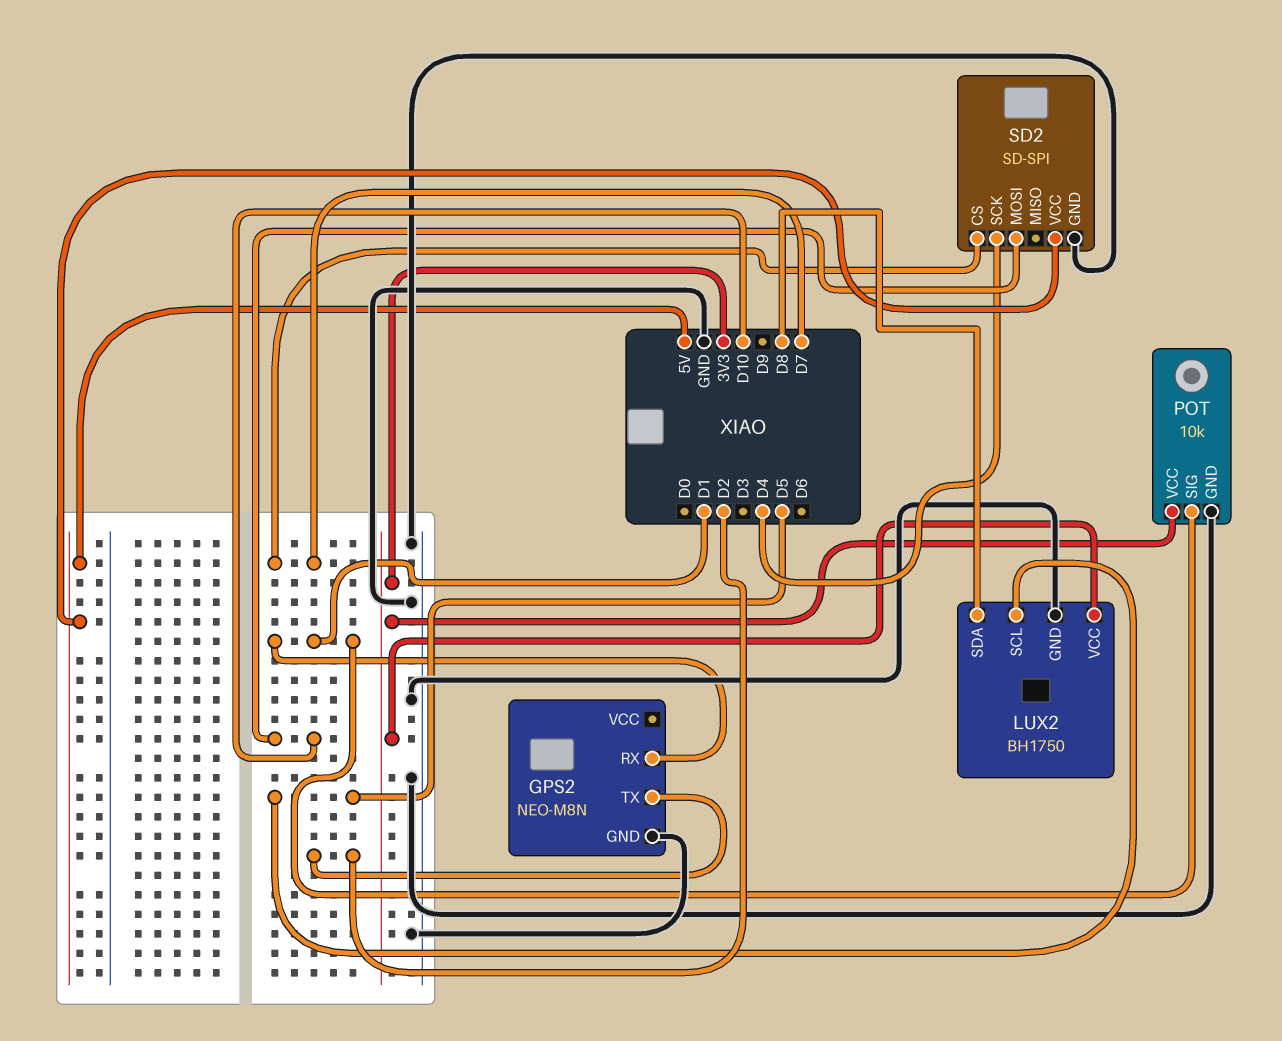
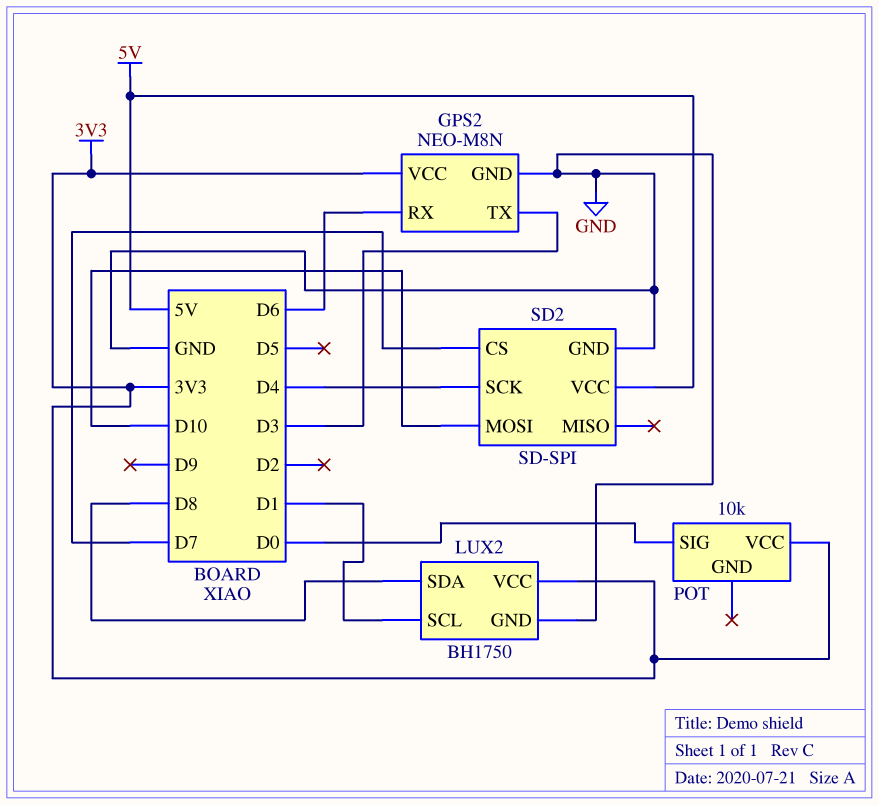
GPS2 pin RX: D1 -> D6
GPS2 pin TX: D2 -> D3
GPS2 pin VCC: none -> 3V3
LUX2 pin SCL: D5 -> D1
POT pin GND: GND -> none
POT pin SIG: D1 -> D0

